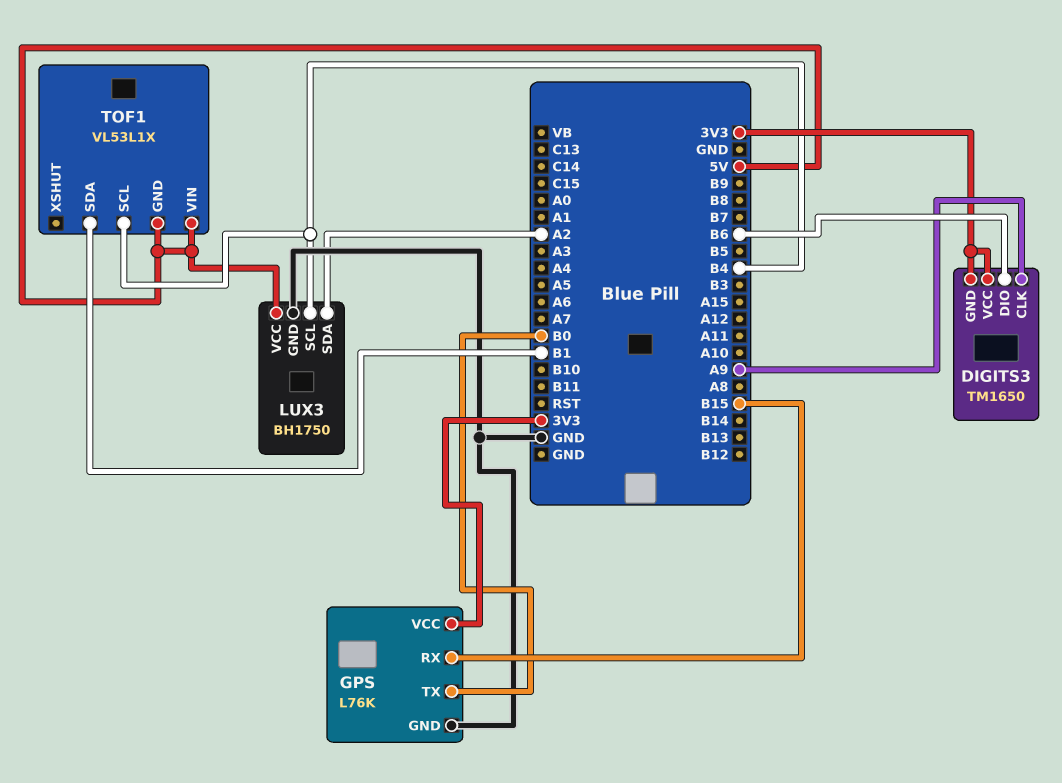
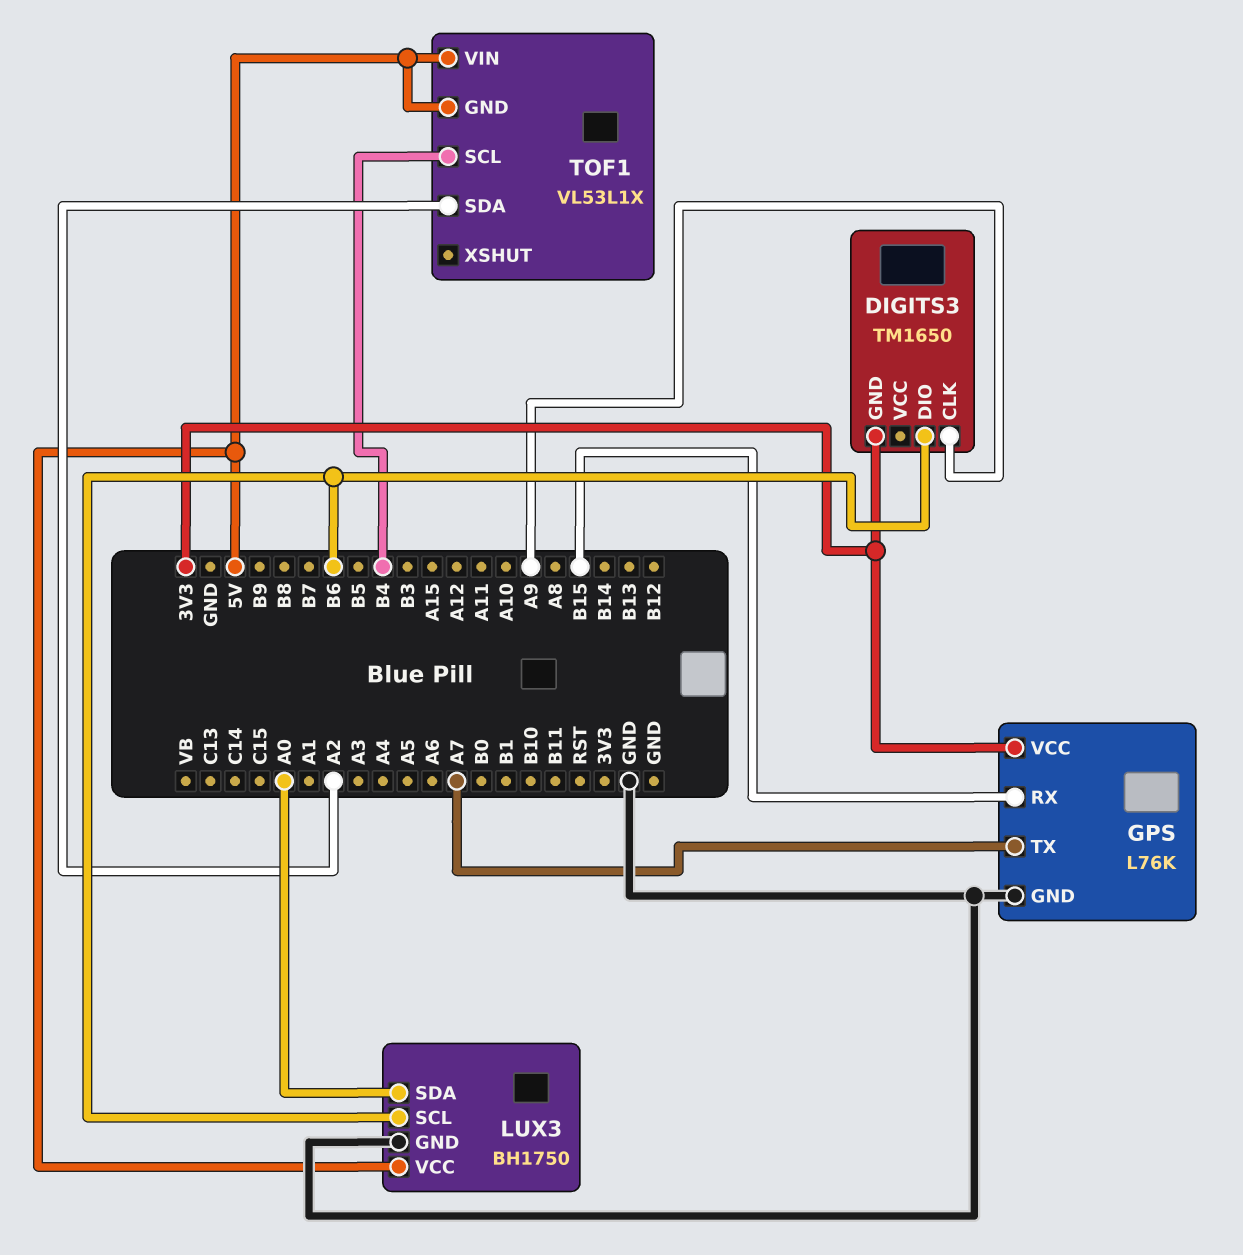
DIGITS3 pin VCC: 3V3 -> none
GPS pin TX: B0 -> A7
LUX3 pin SCL: B4 -> B6
LUX3 pin SDA: A2 -> A0
TOF1 pin SDA: B1 -> A2

